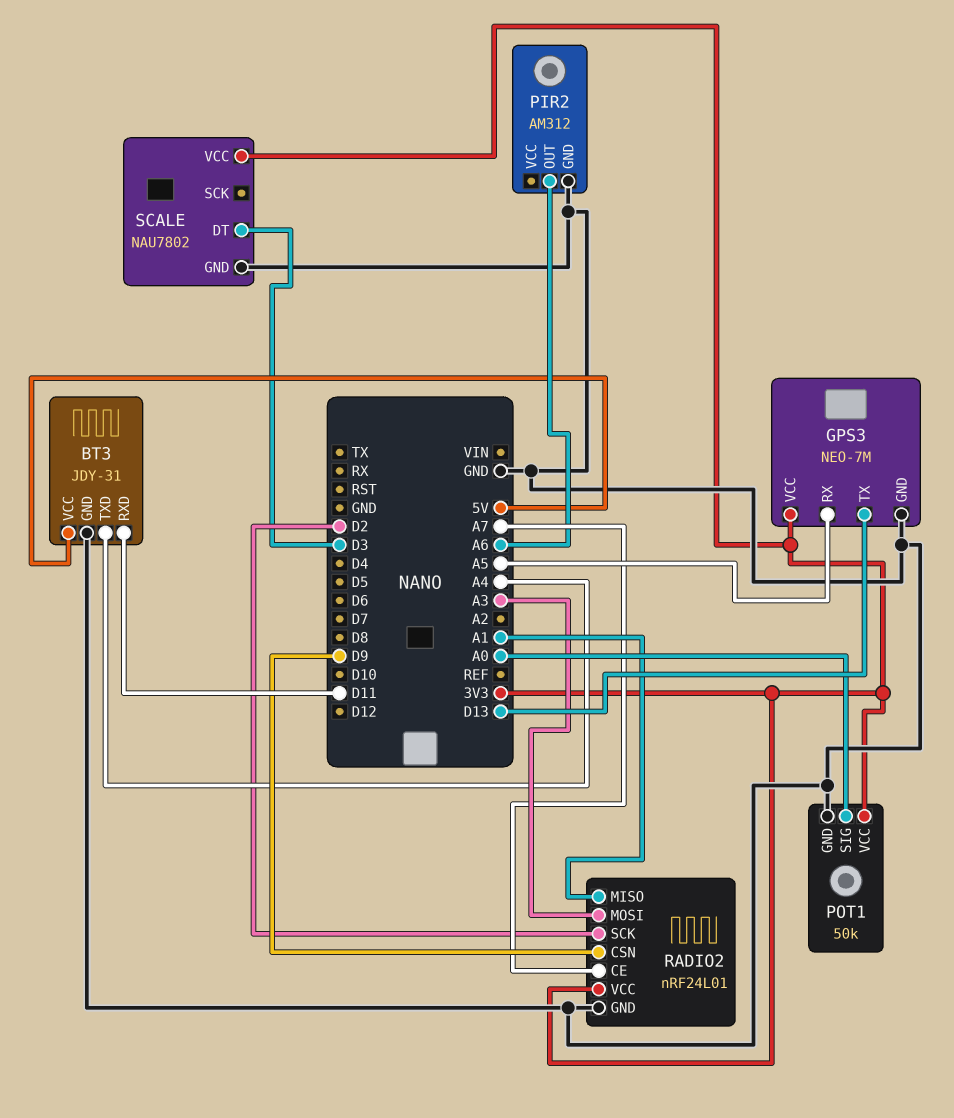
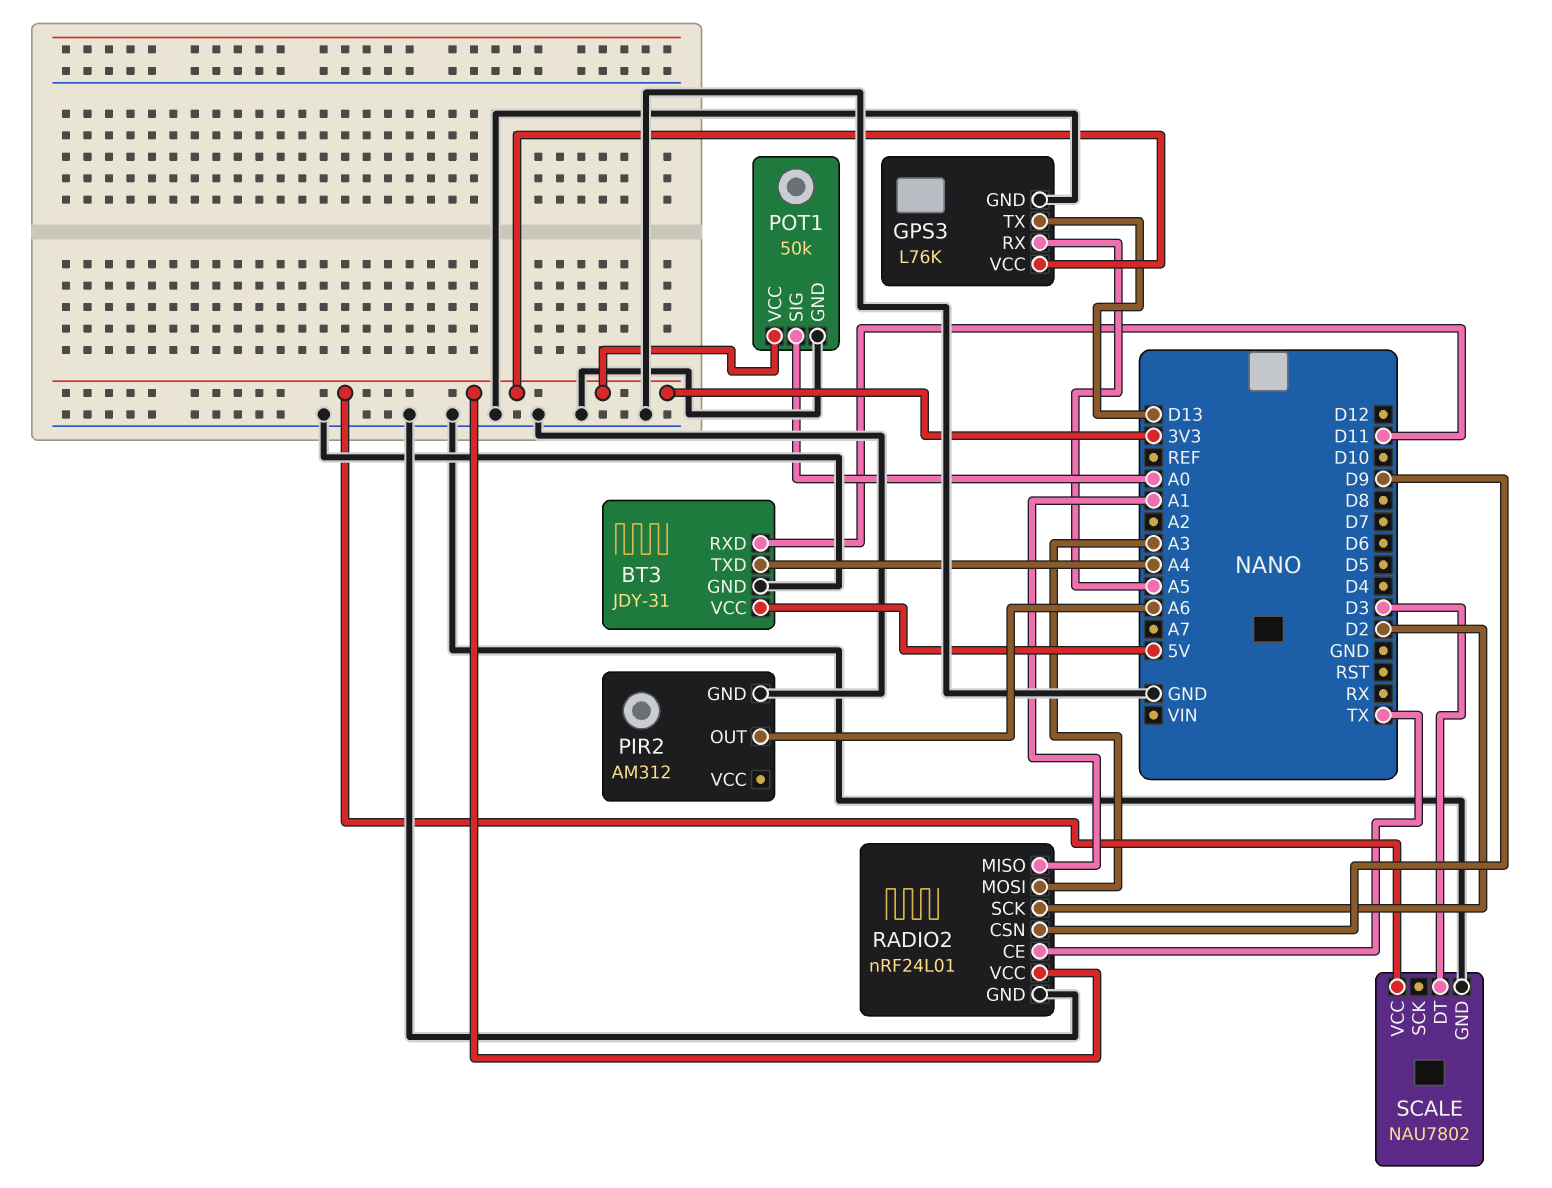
GPS3: NEO-7M -> L76K
RADIO2 pin CE: A7 -> TX

